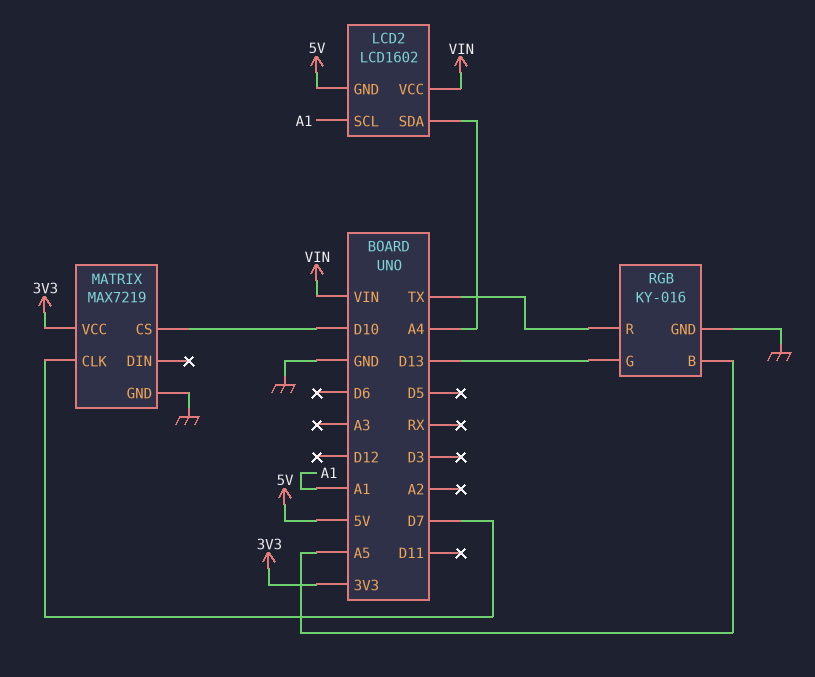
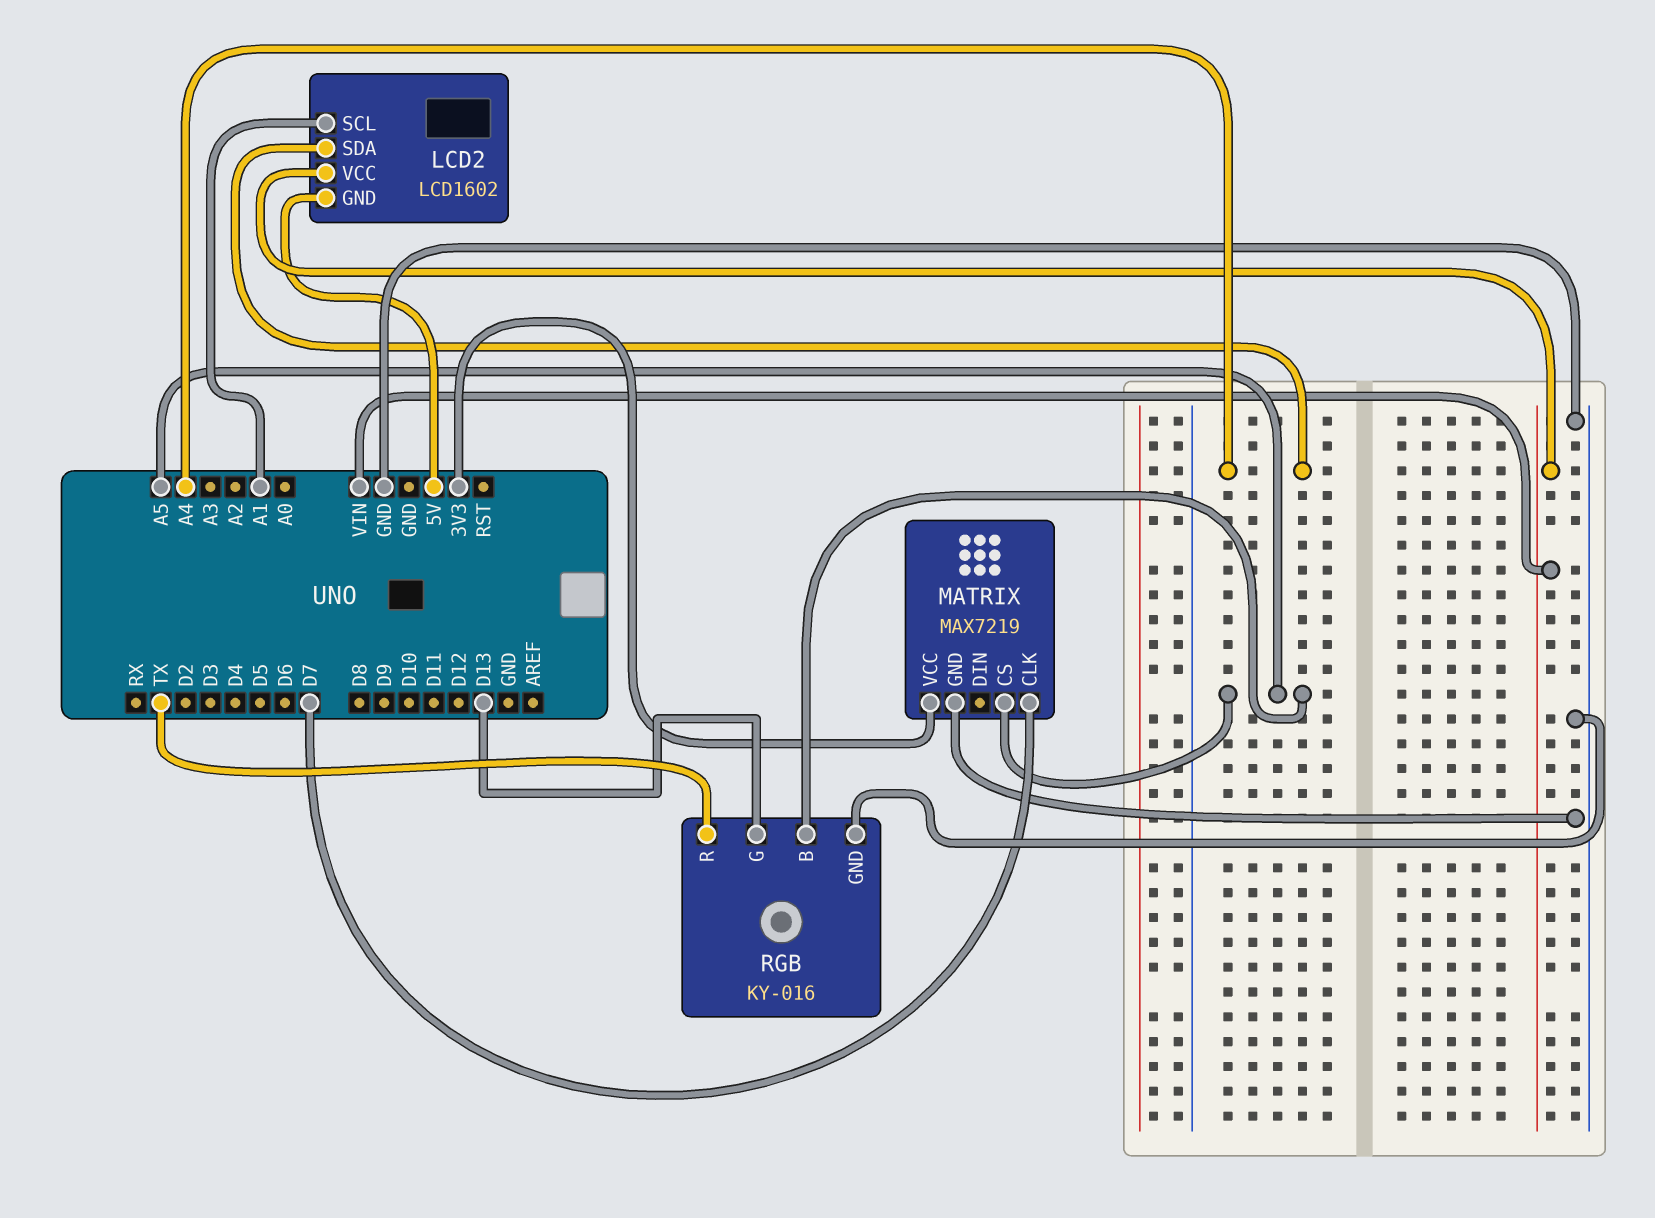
MATRIX pin CS: D10 -> A5

